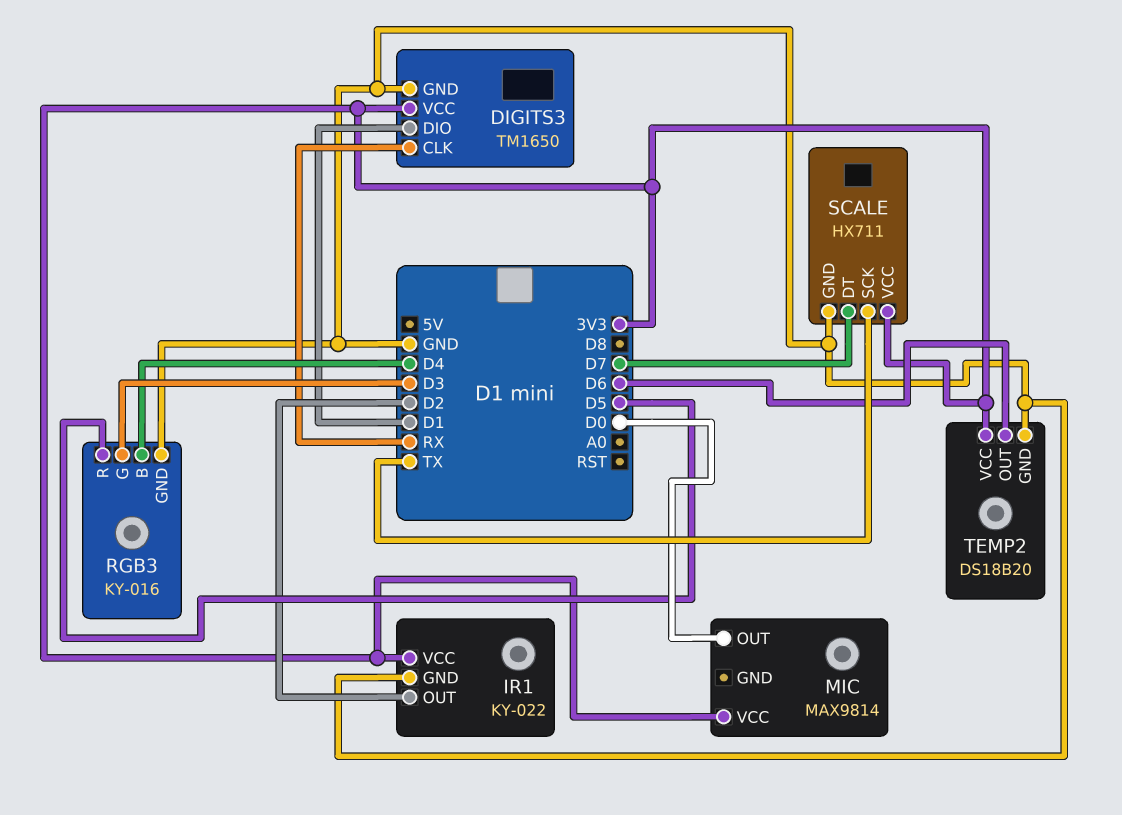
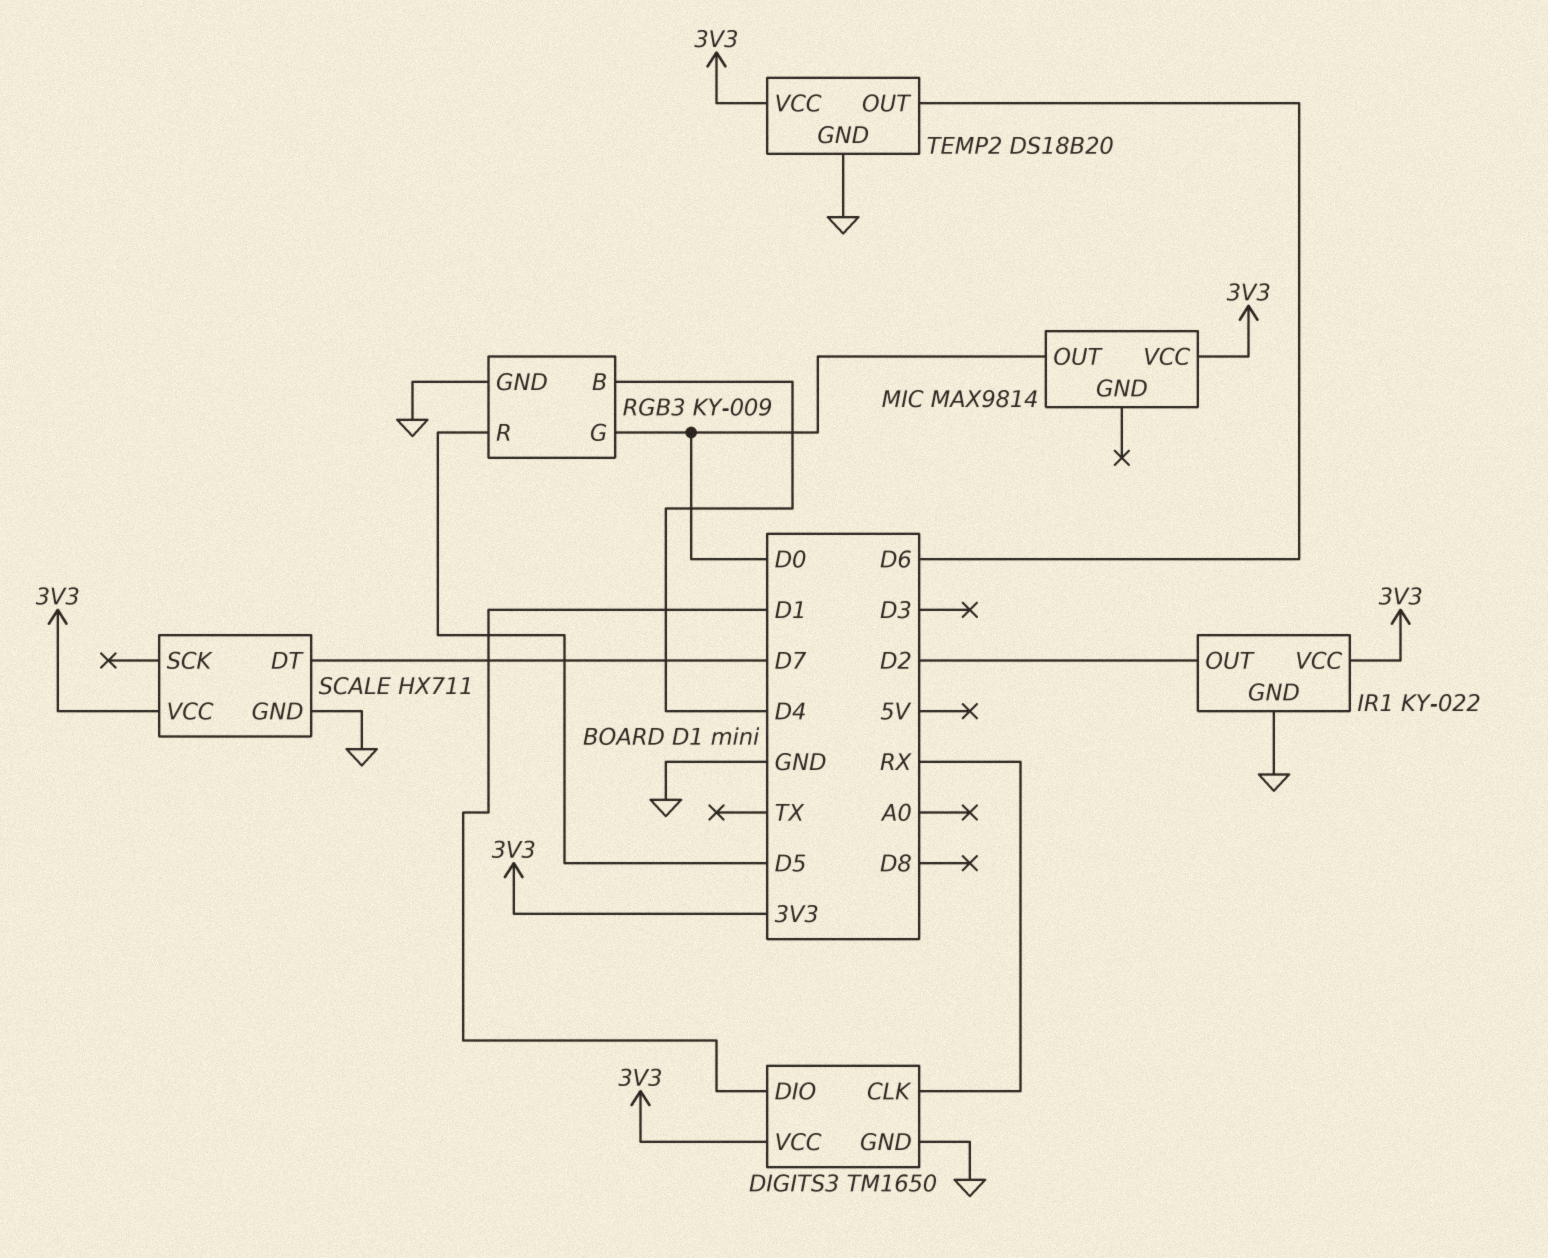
RGB3: KY-016 -> KY-009
RGB3 pin G: D3 -> D0
SCALE pin SCK: TX -> none

